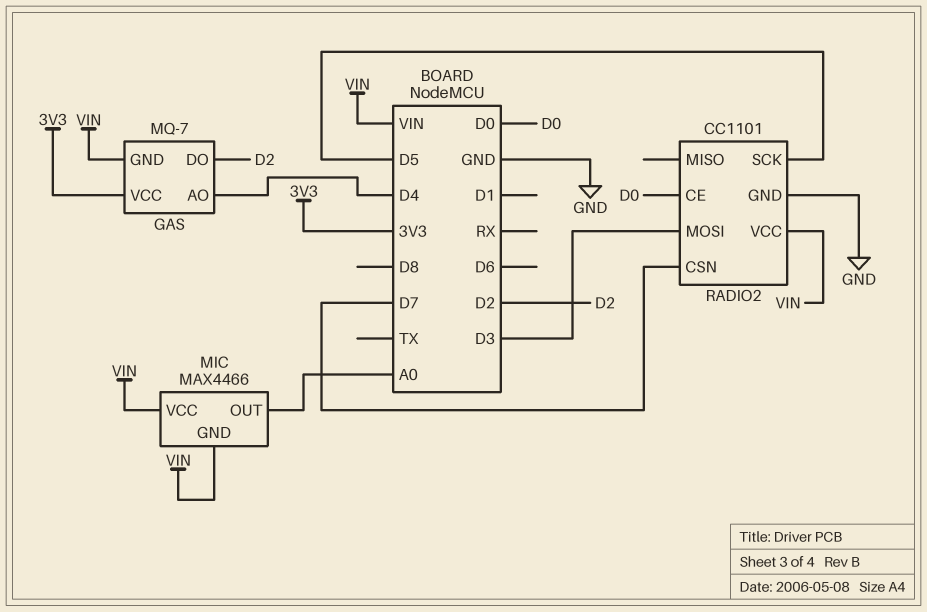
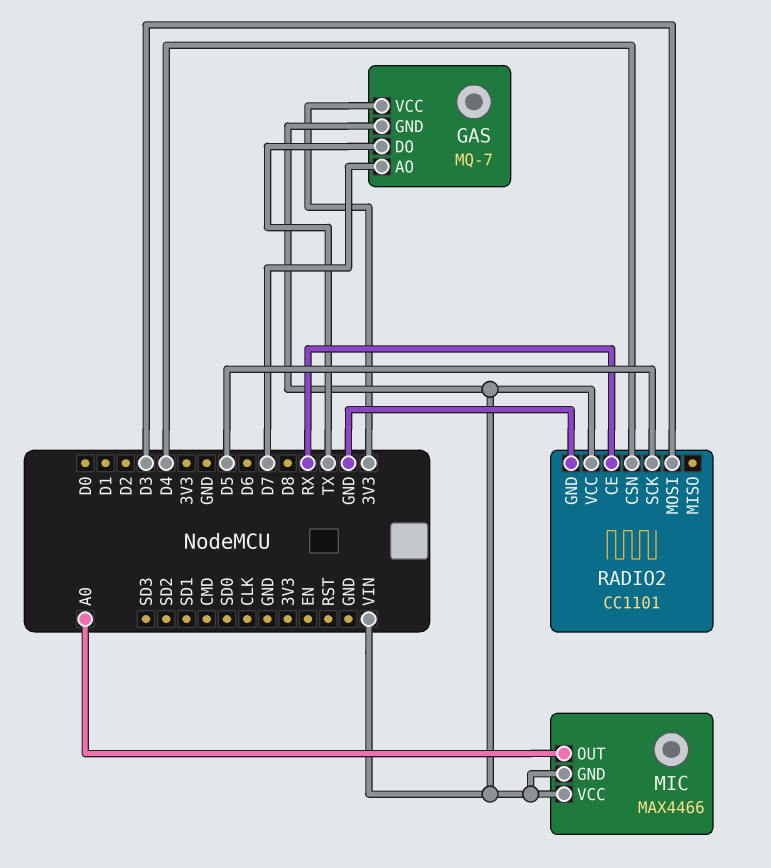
GAS pin AO: D4 -> D7
GAS pin DO: D2 -> TX
RADIO2 pin CE: D0 -> RX
RADIO2 pin CSN: D7 -> D4

